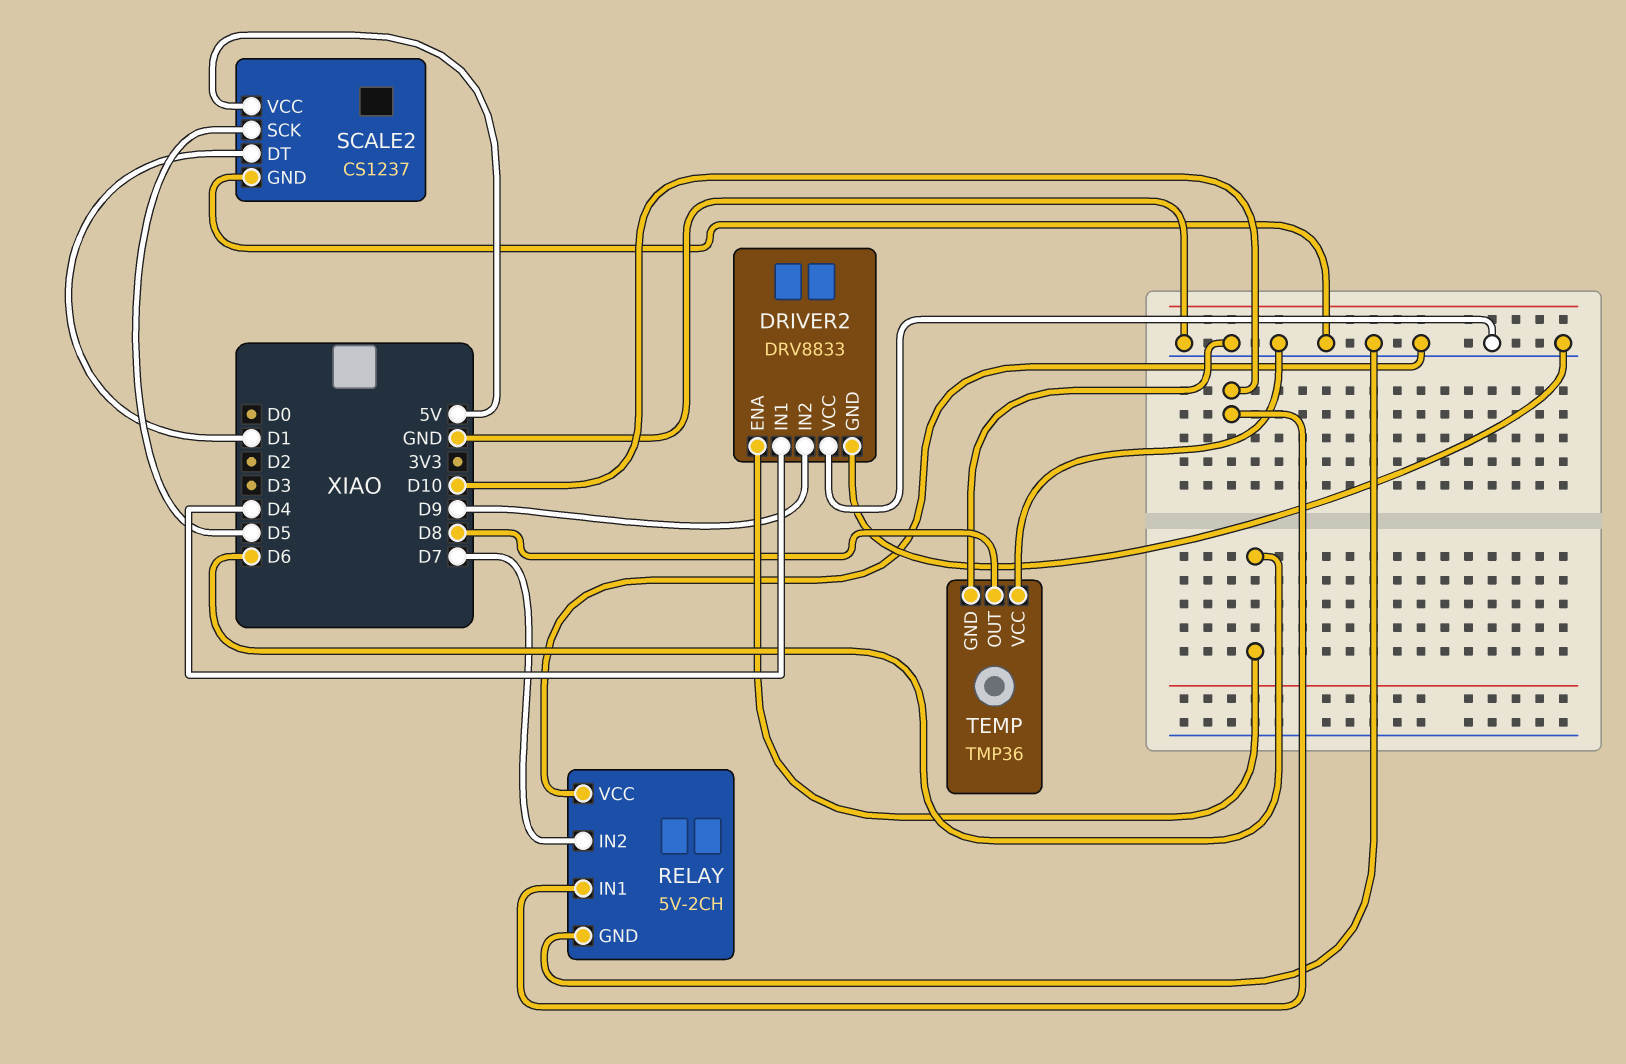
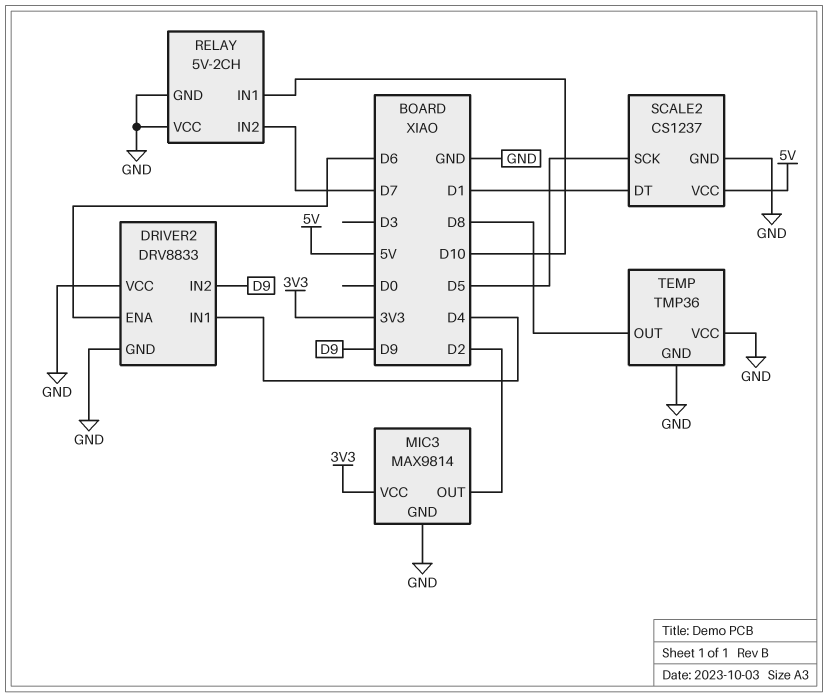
MIC3: none -> MAX9814
MIC3 pin GND: none -> GND
MIC3 pin OUT: none -> D2
MIC3 pin VCC: none -> 3V3

